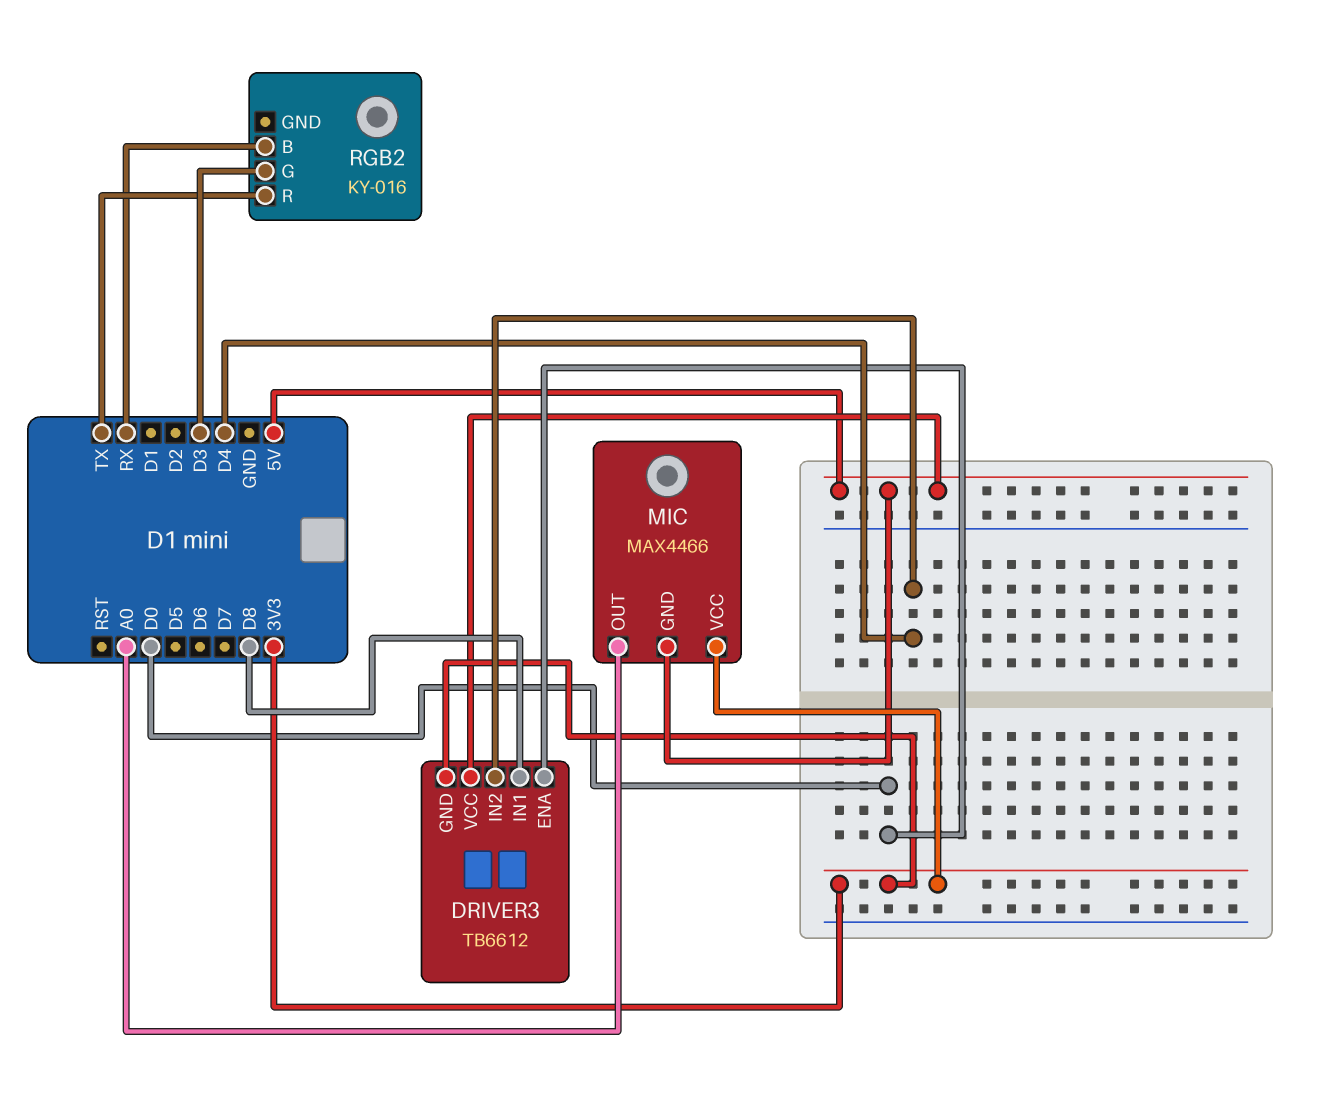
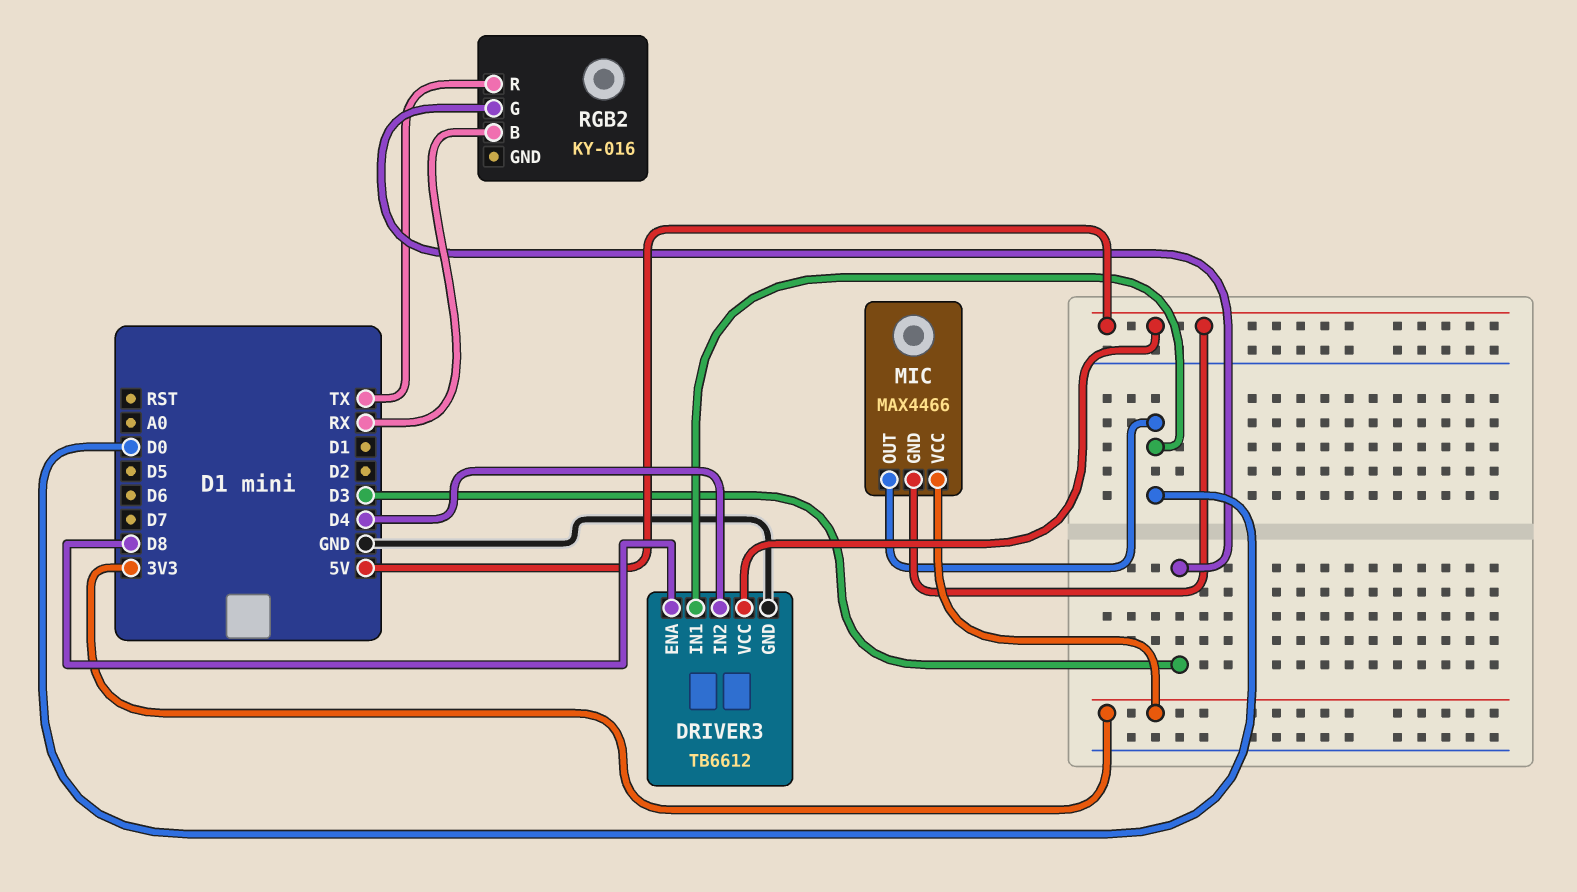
DRIVER3 pin ENA: D0 -> D8
DRIVER3 pin GND: 3V3 -> GND
DRIVER3 pin IN1: D8 -> D0
MIC pin OUT: A0 -> D0

